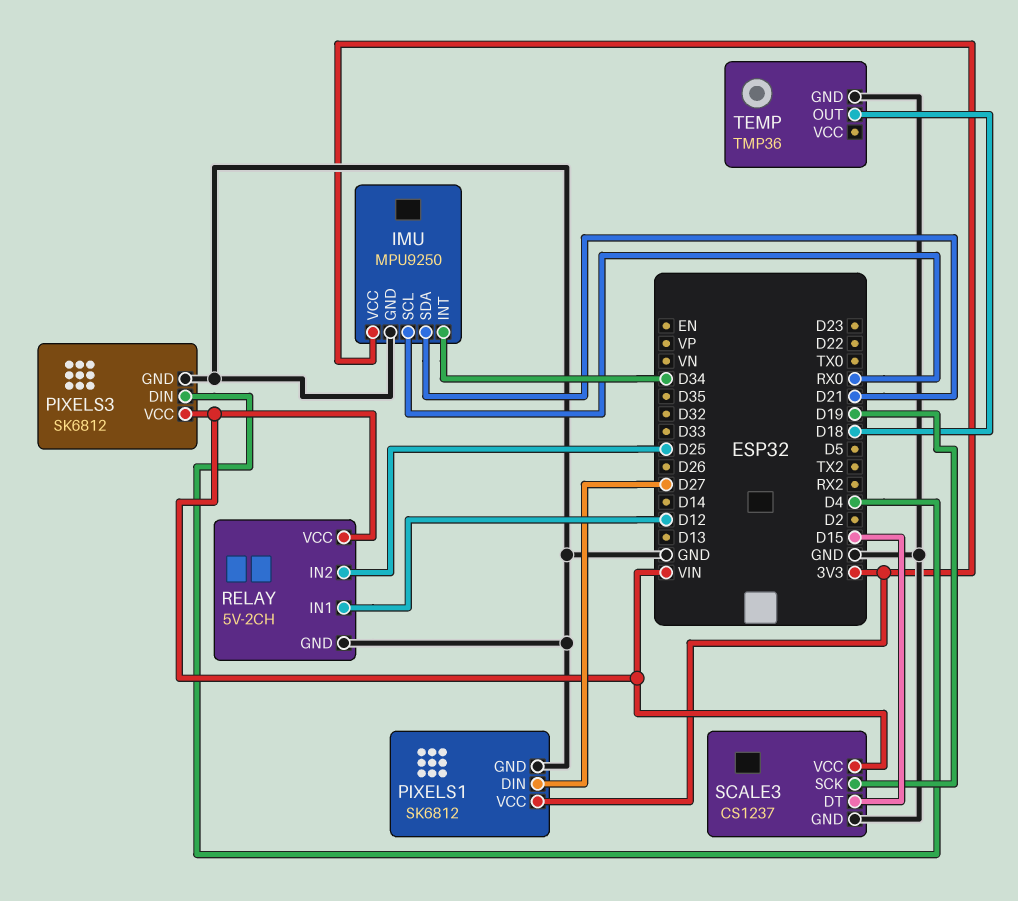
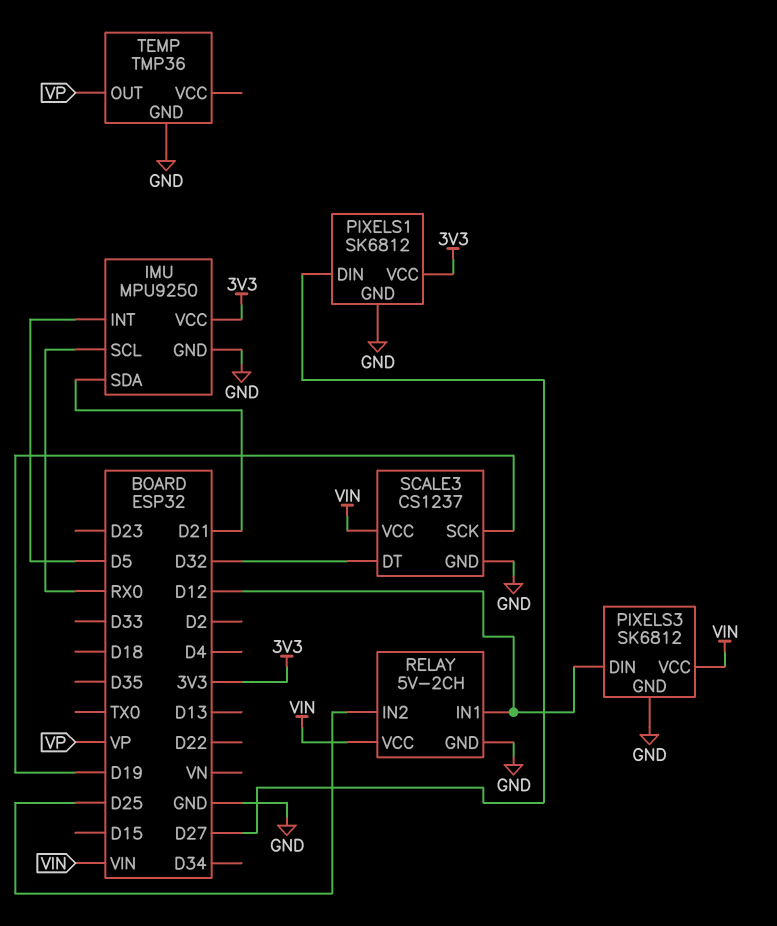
IMU pin INT: D34 -> D5
PIXELS3 pin DIN: D4 -> D12
SCALE3 pin DT: D15 -> D32
TEMP pin OUT: D18 -> VP

